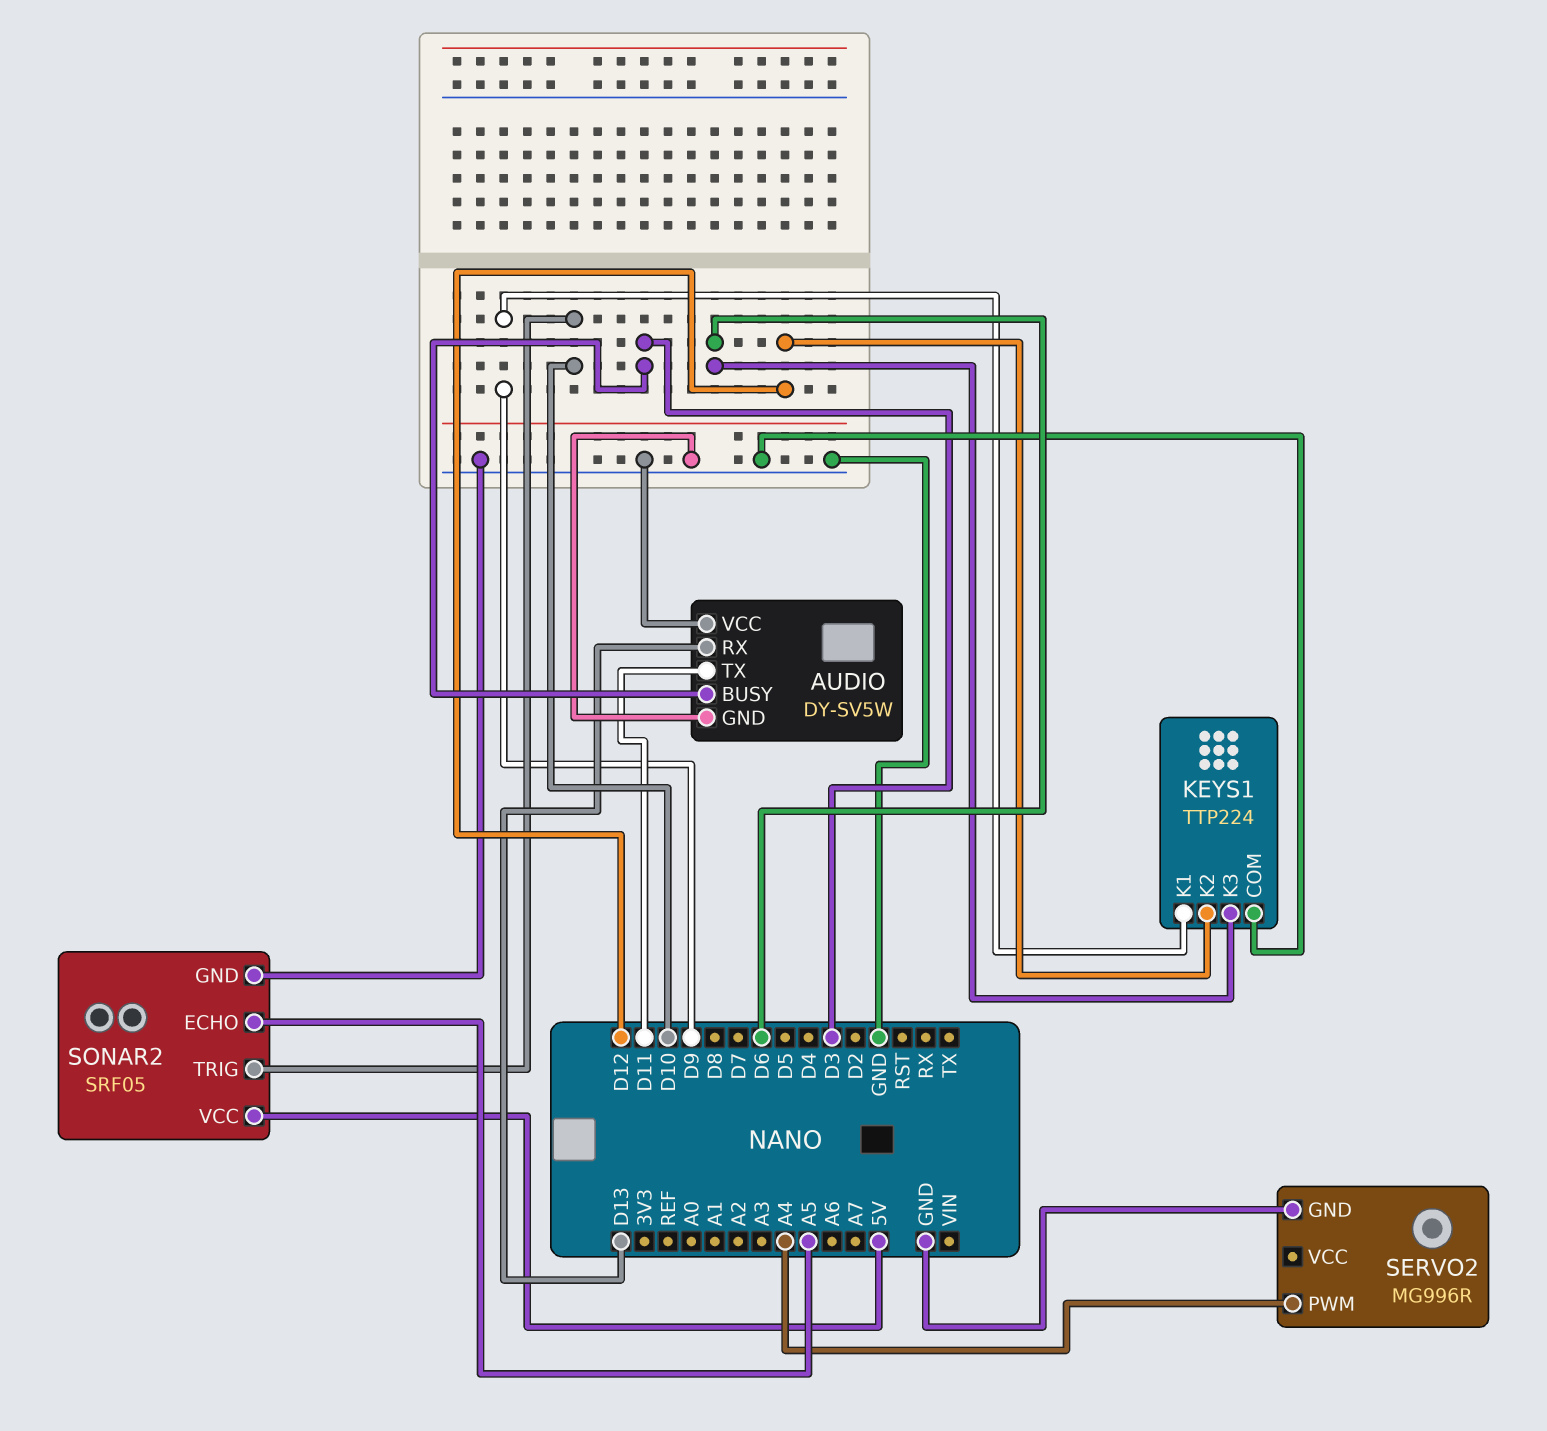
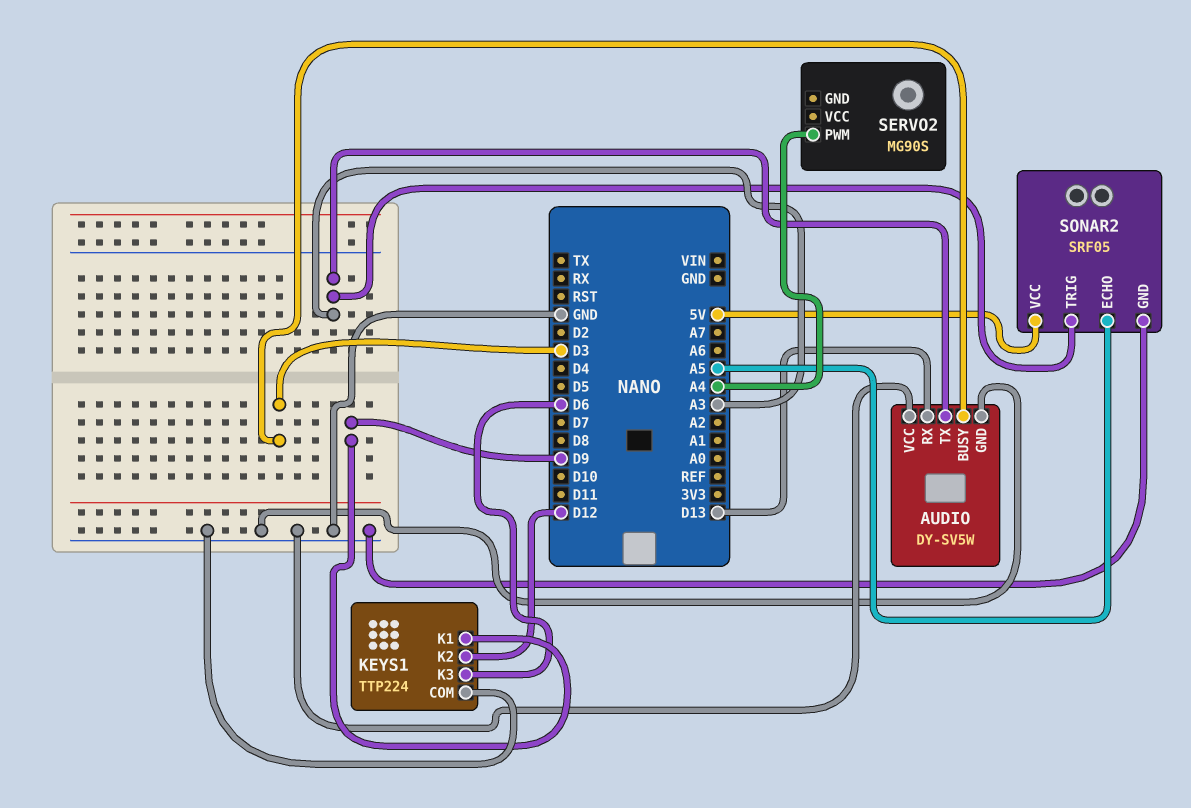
AUDIO pin TX: D11 -> A3
SERVO2: MG996R -> MG90S
SERVO2 pin GND: GND -> none
SONAR2 pin TRIG: D10 -> A3

